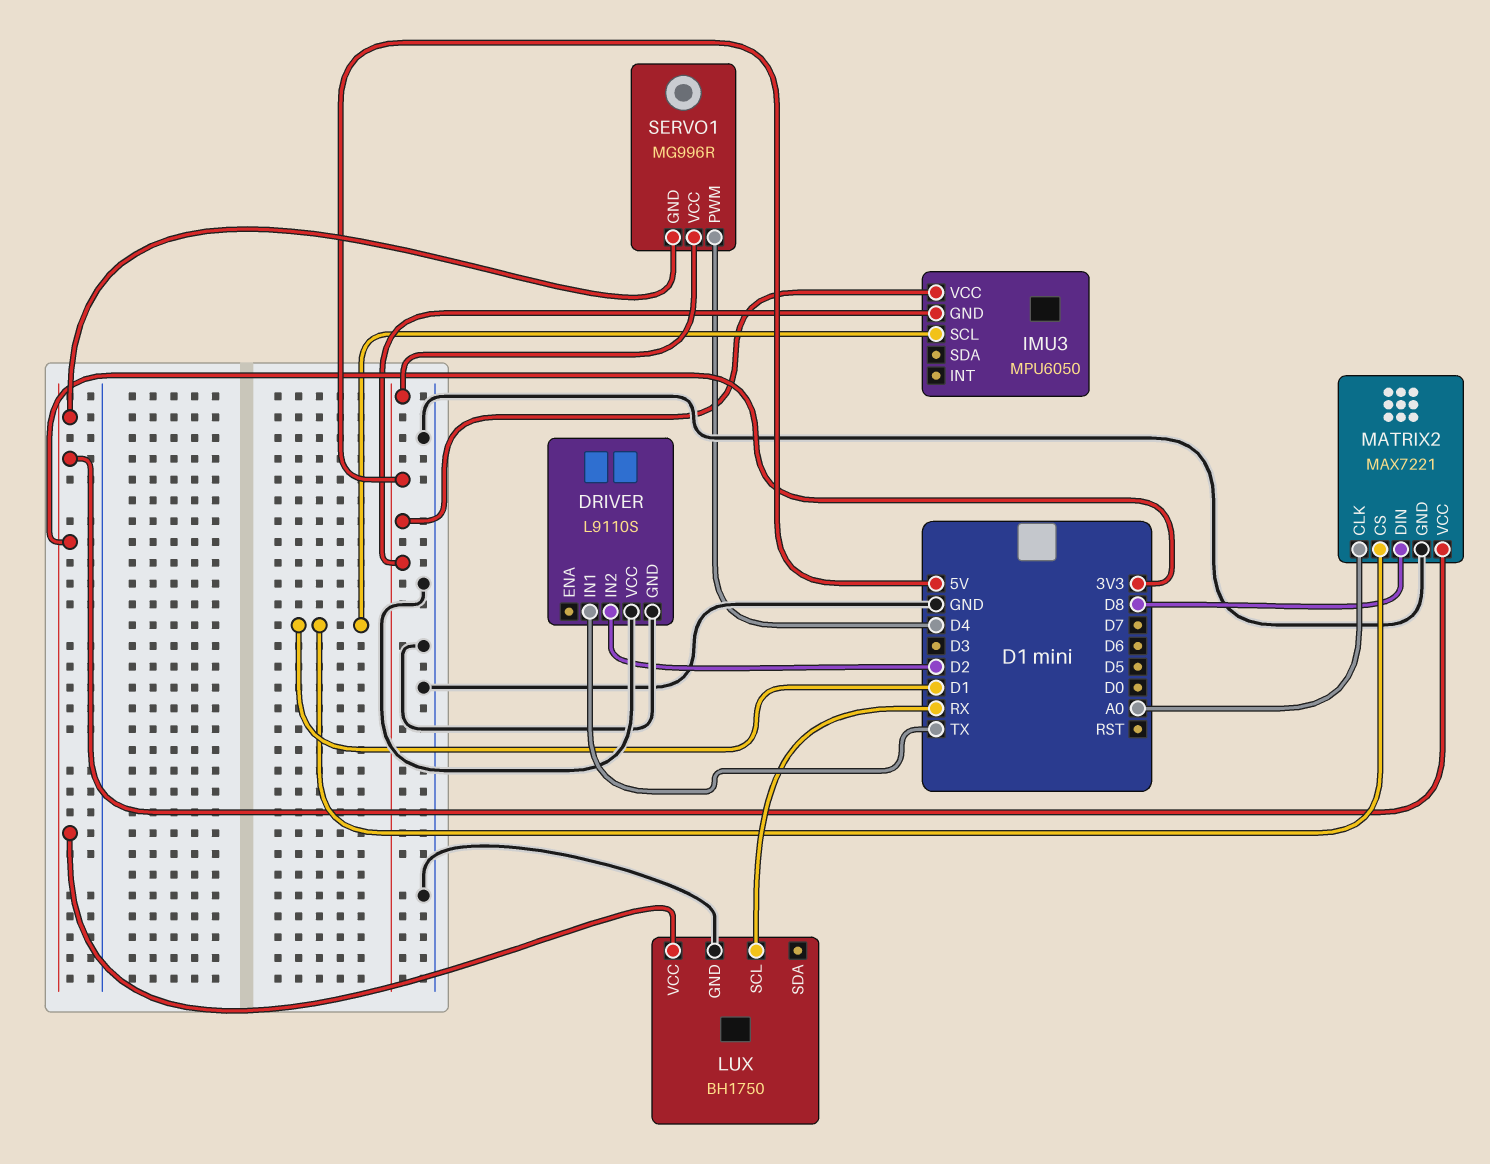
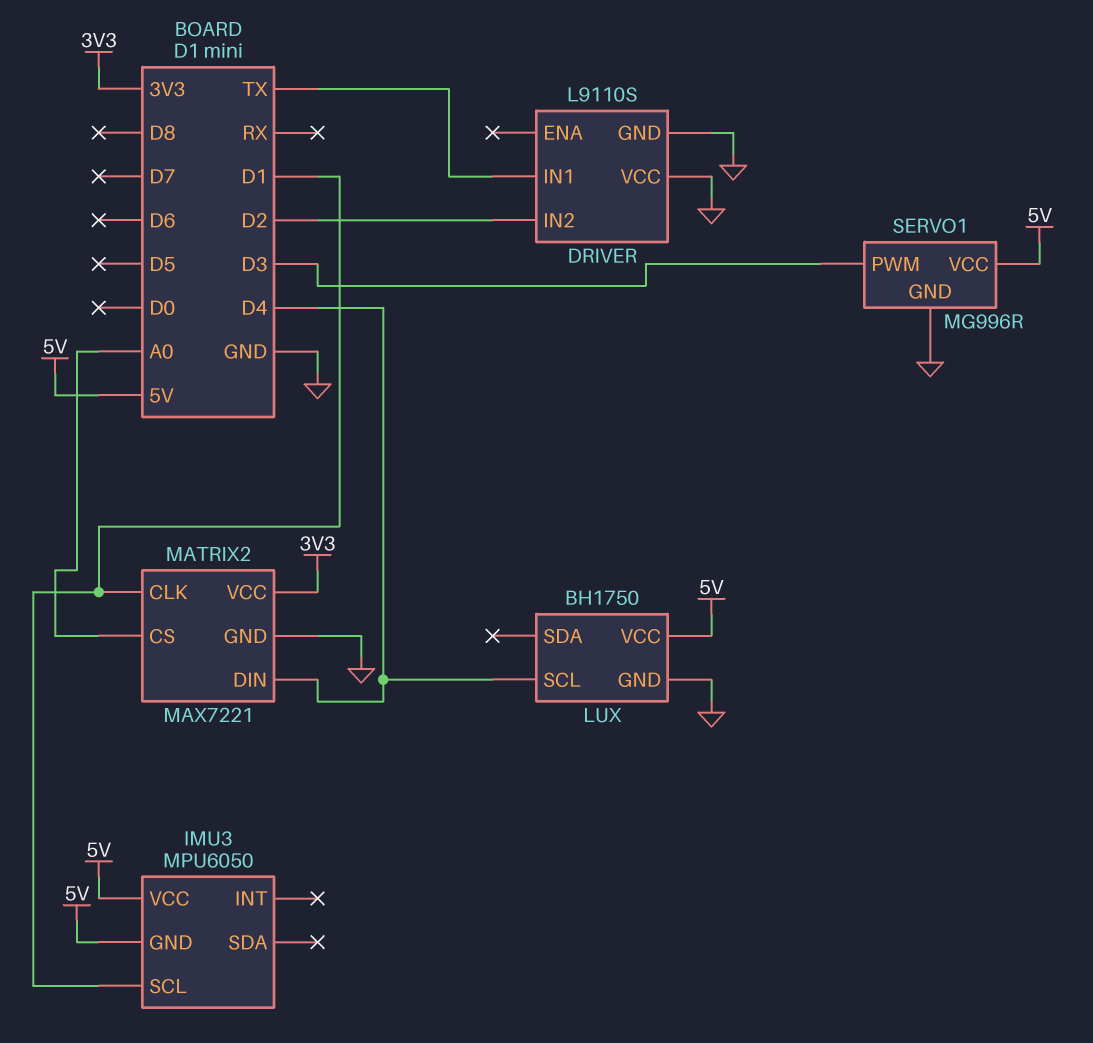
LUX pin SCL: RX -> D4
LUX pin VCC: 3V3 -> 5V
MATRIX2 pin CLK: A0 -> D1
MATRIX2 pin CS: D1 -> A0
MATRIX2 pin DIN: D8 -> D4
SERVO1 pin GND: 3V3 -> GND
SERVO1 pin PWM: D4 -> D3

